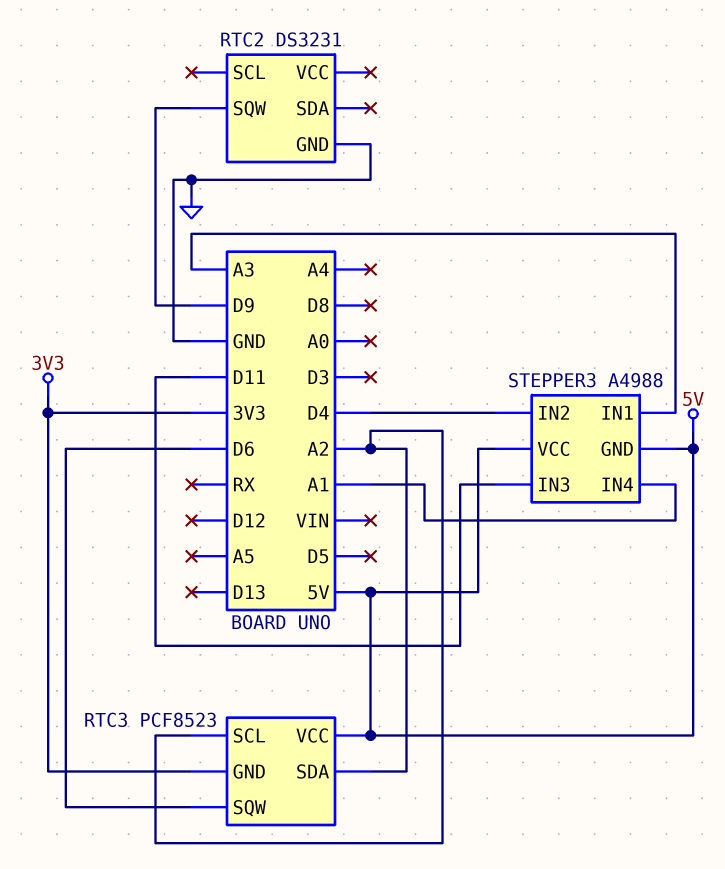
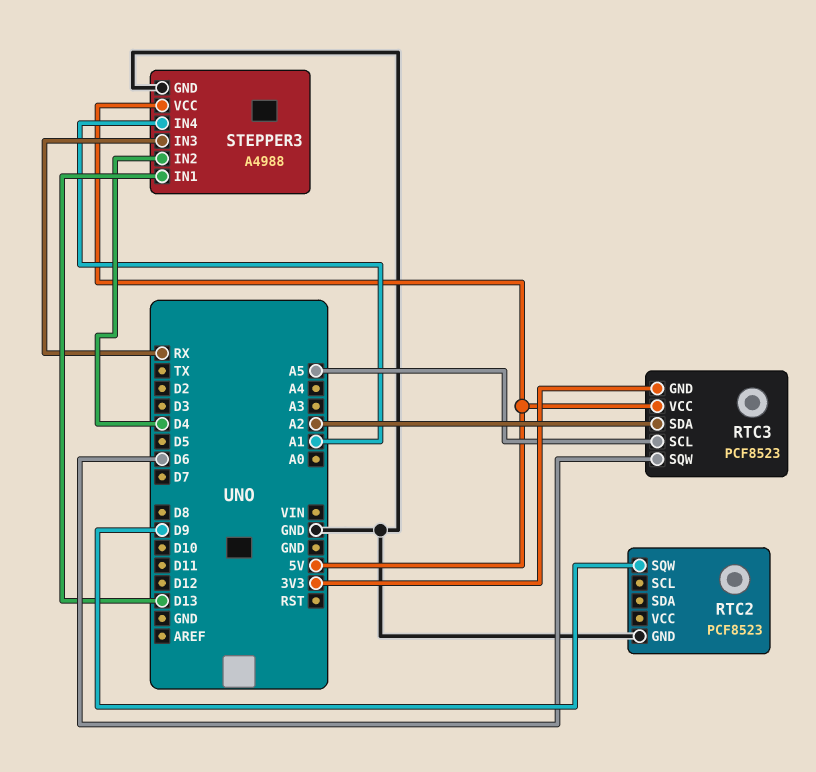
RTC2: DS3231 -> PCF8523
RTC3 pin SCL: A2 -> A5
STEPPER3 pin GND: 5V -> GND
STEPPER3 pin IN1: A3 -> D13
STEPPER3 pin IN3: D11 -> RX

